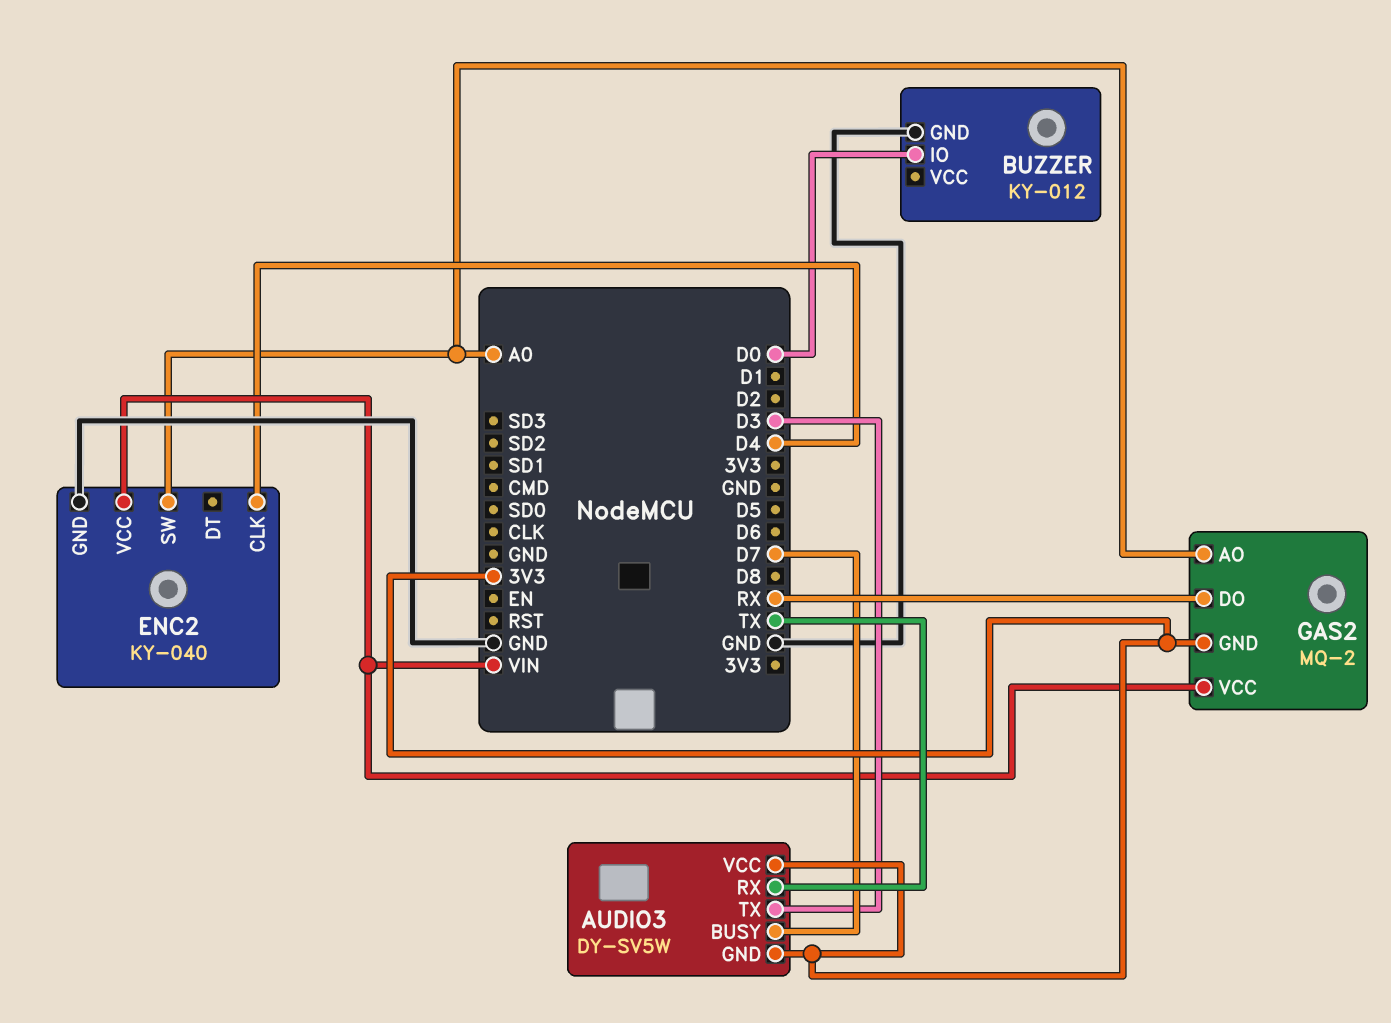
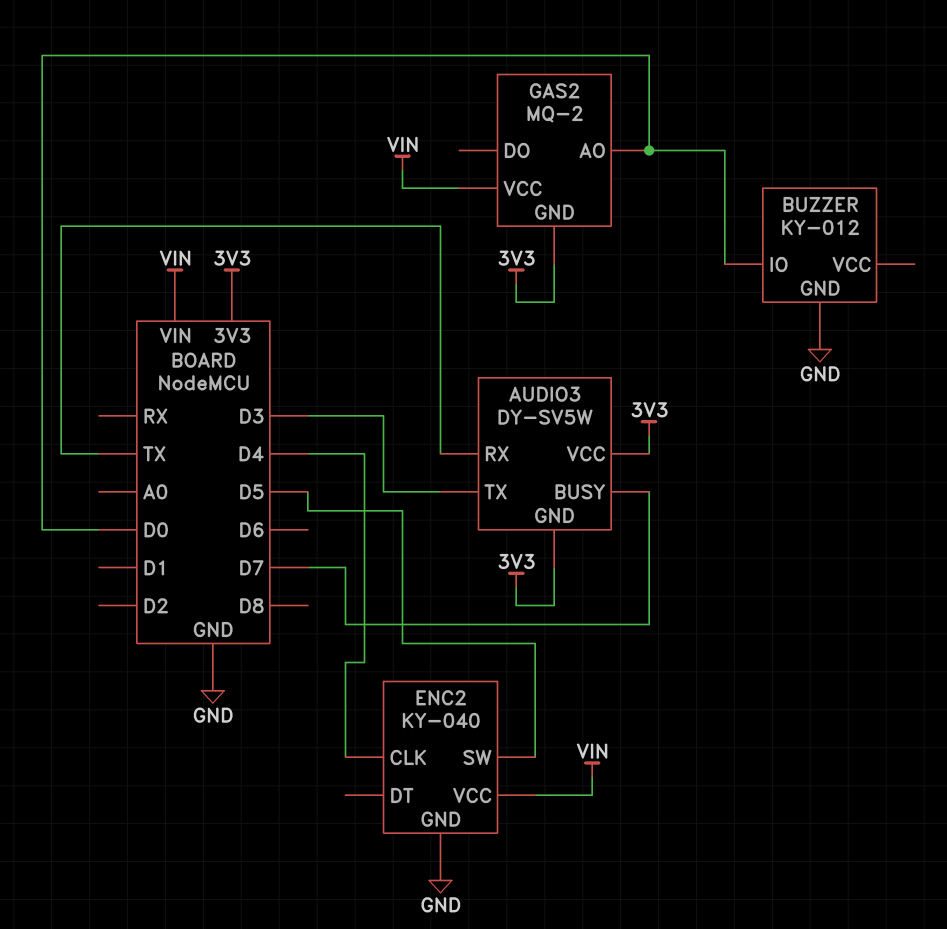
ENC2 pin SW: A0 -> D5
GAS2 pin AO: A0 -> D0
GAS2 pin DO: RX -> none

